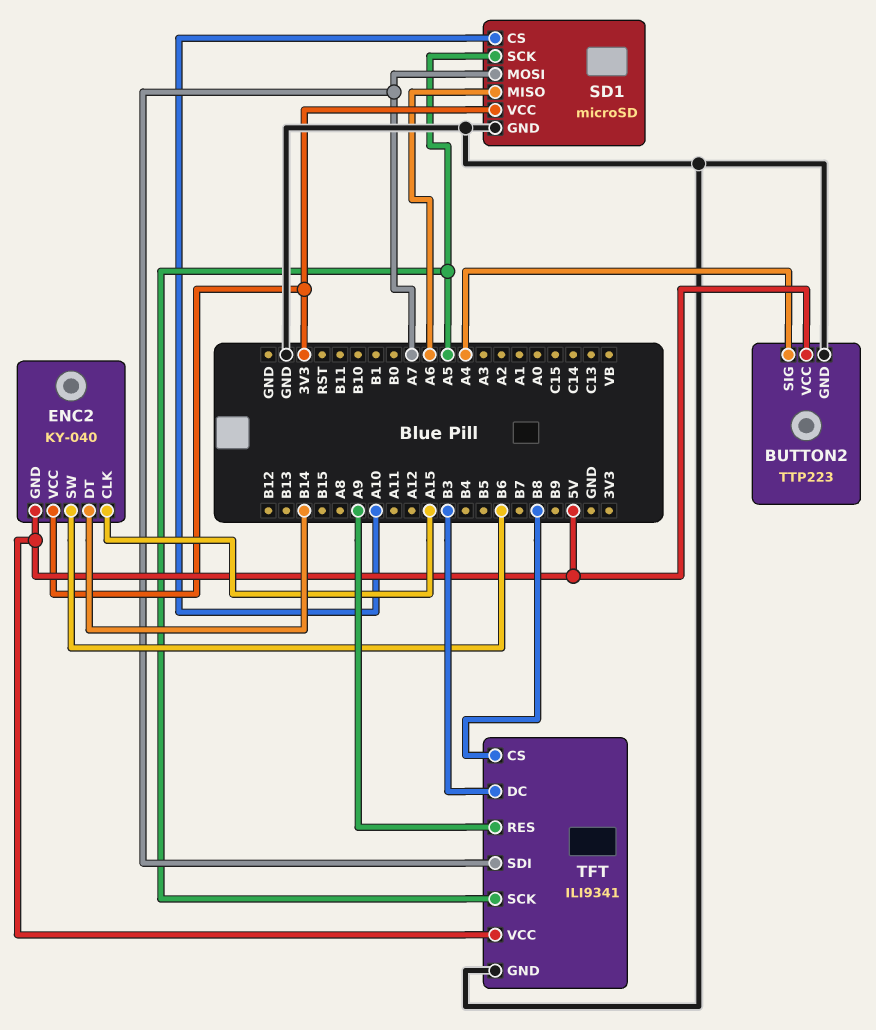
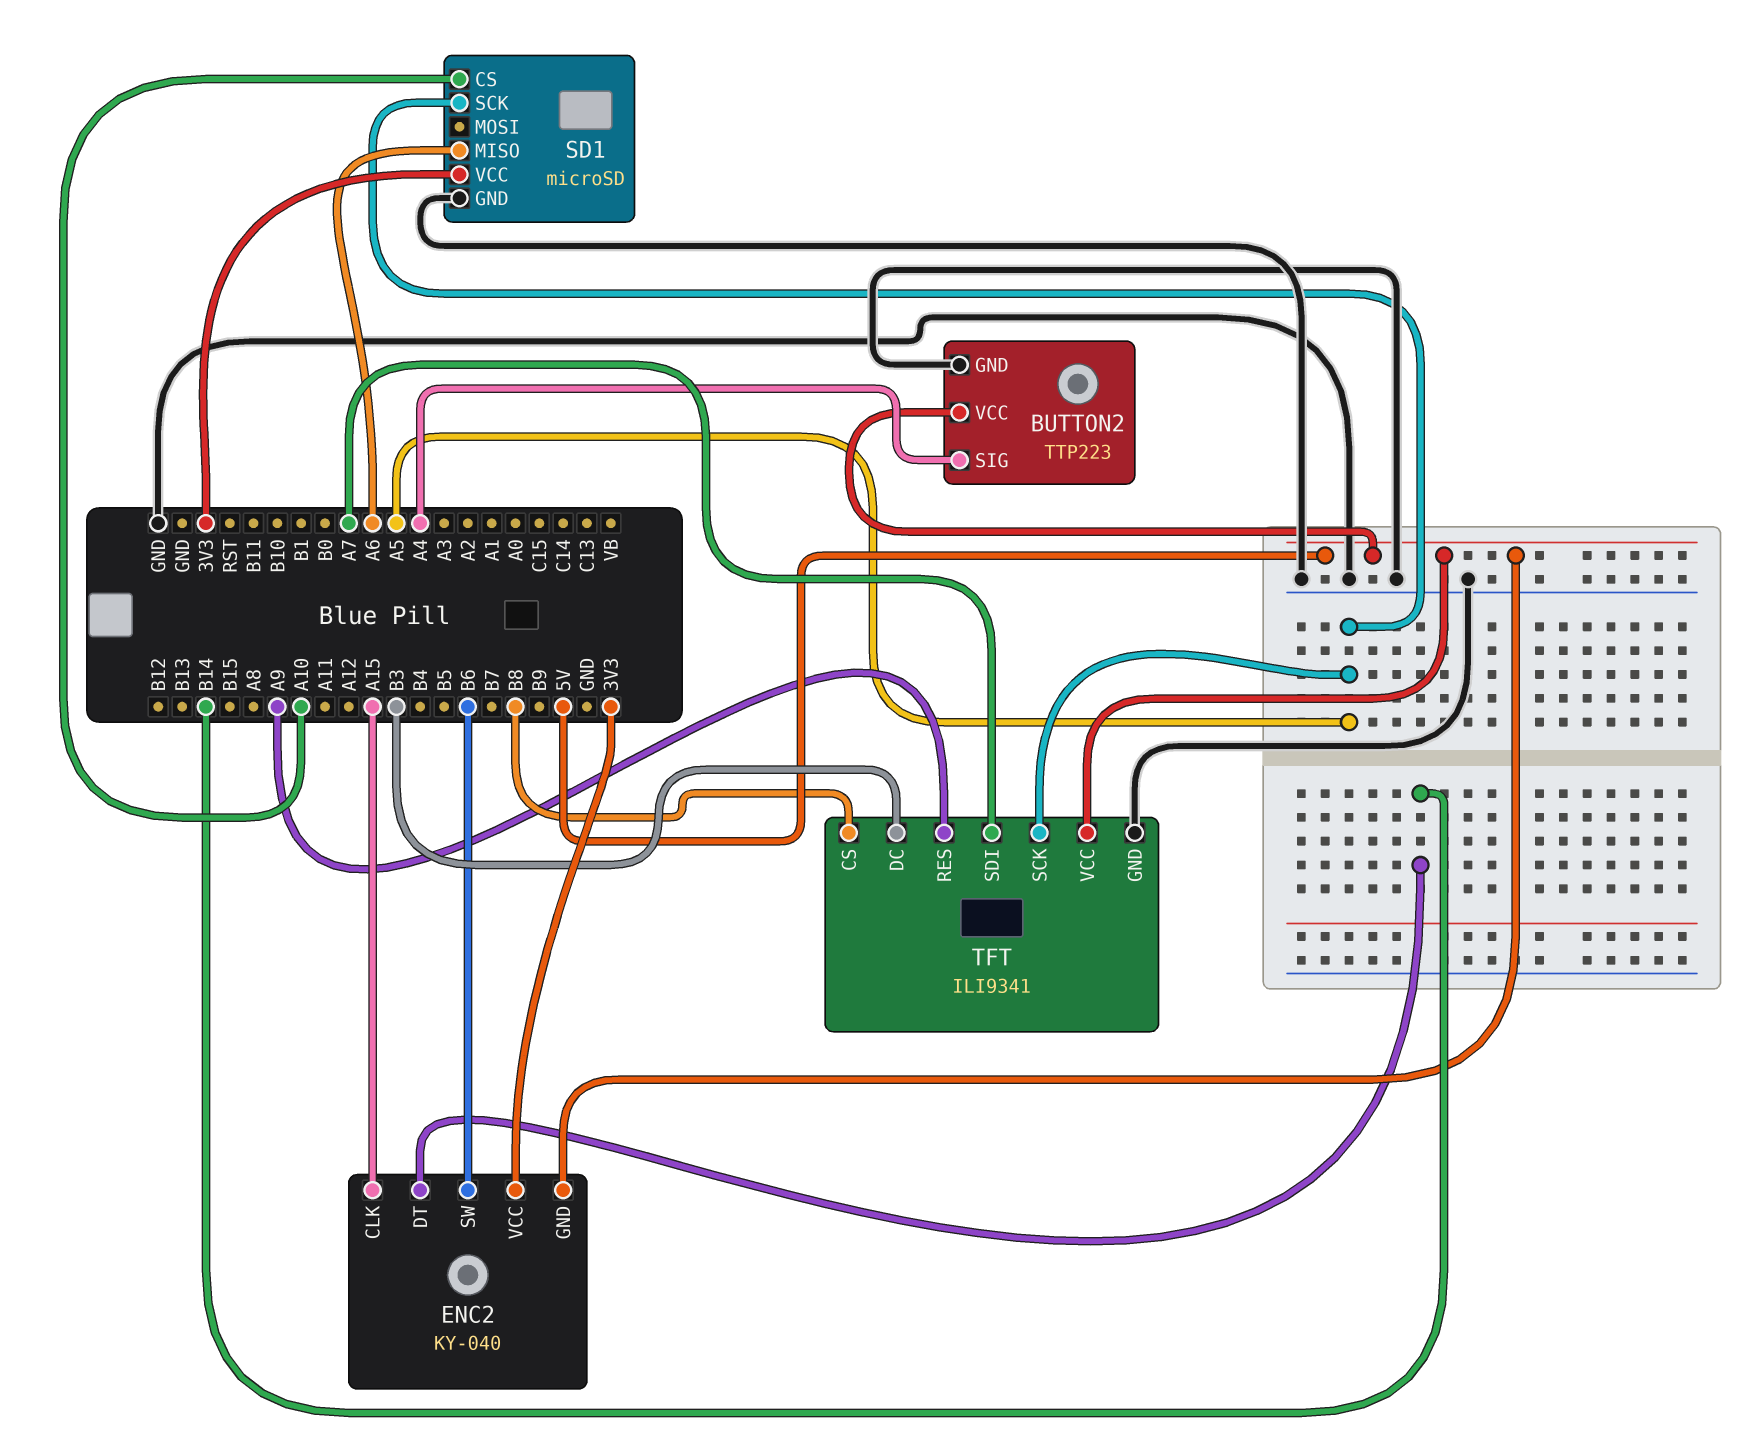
SD1 pin MOSI: A7 -> none

